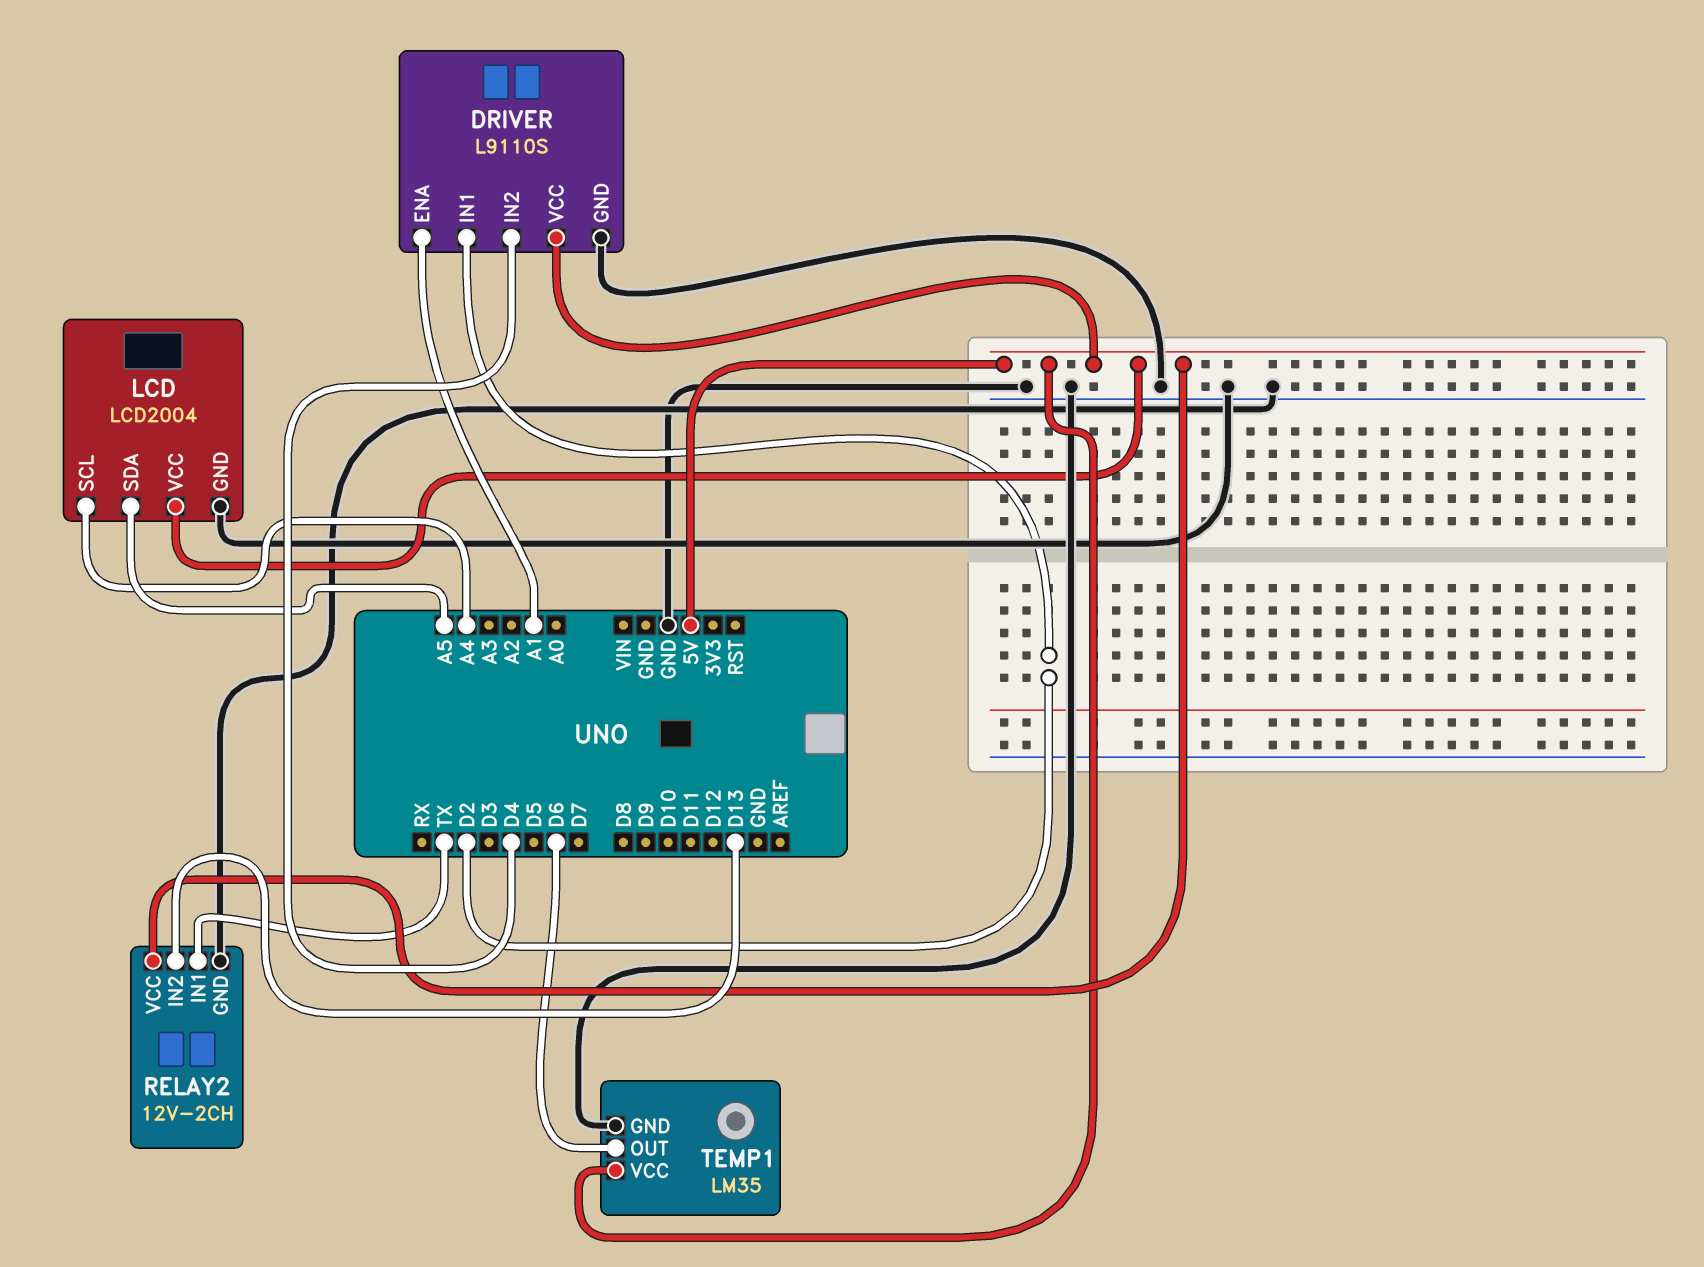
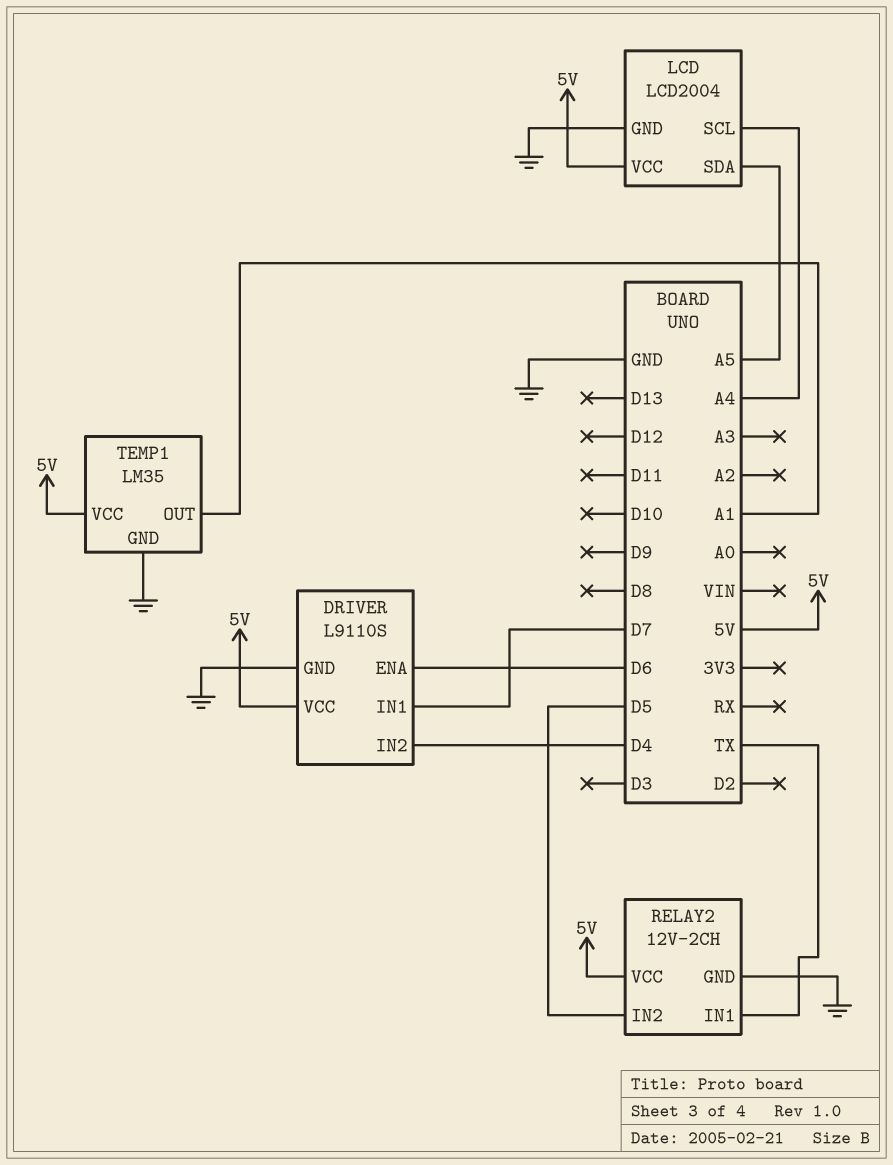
DRIVER pin ENA: A1 -> D6
DRIVER pin IN1: D2 -> D7
RELAY2 pin IN2: D13 -> D5
TEMP1 pin OUT: D6 -> A1

